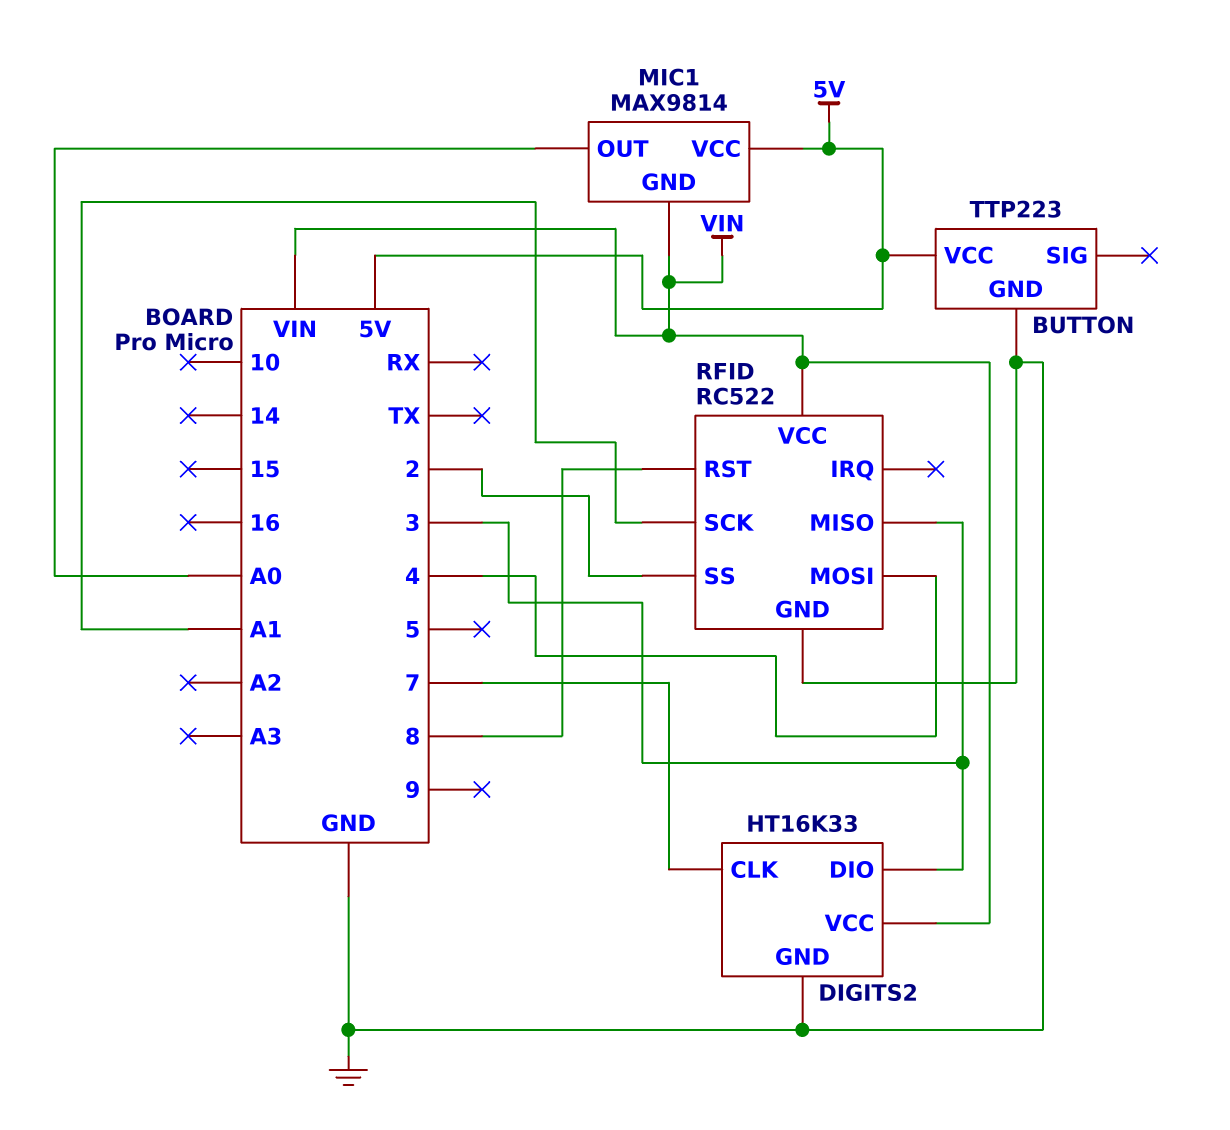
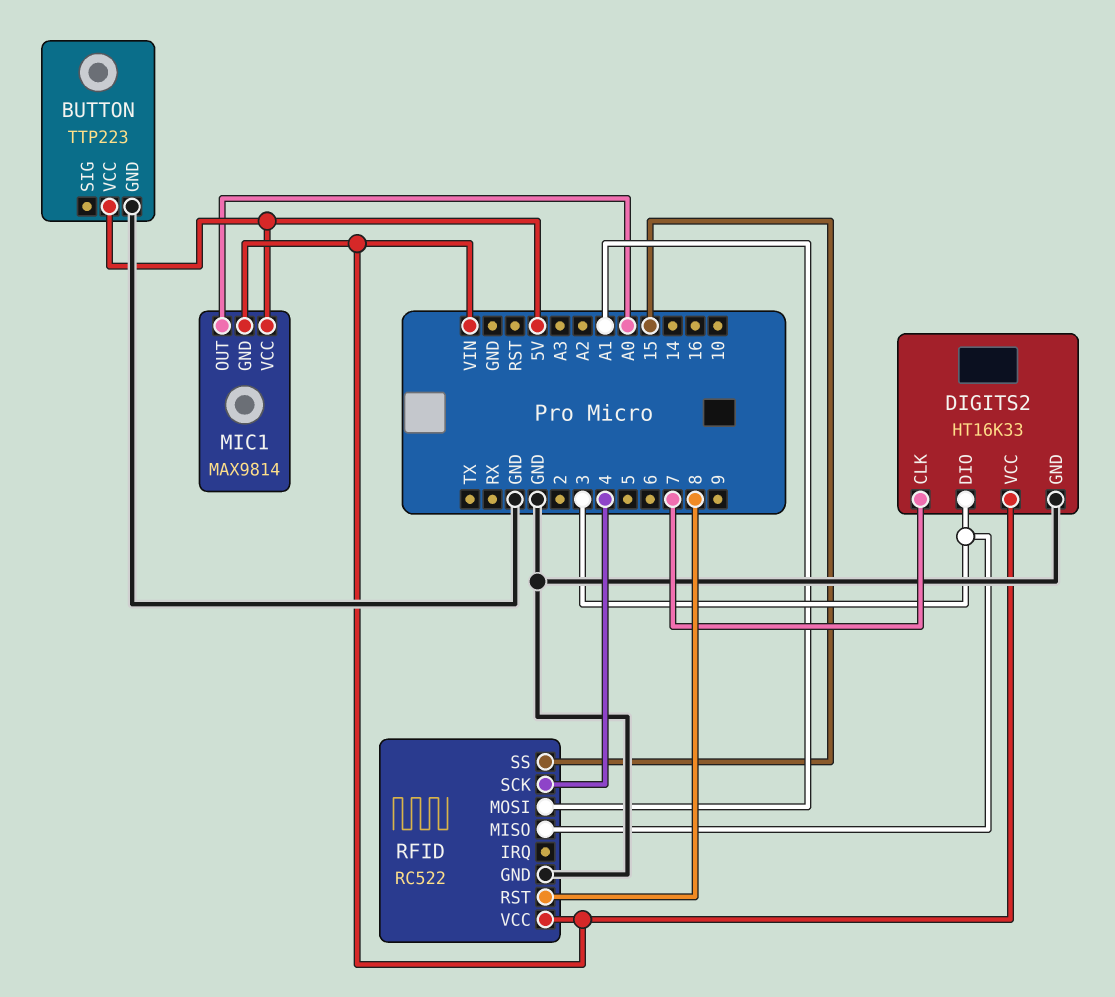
RFID pin MOSI: 4 -> A1
RFID pin SCK: A1 -> 4
RFID pin SS: 2 -> 15

